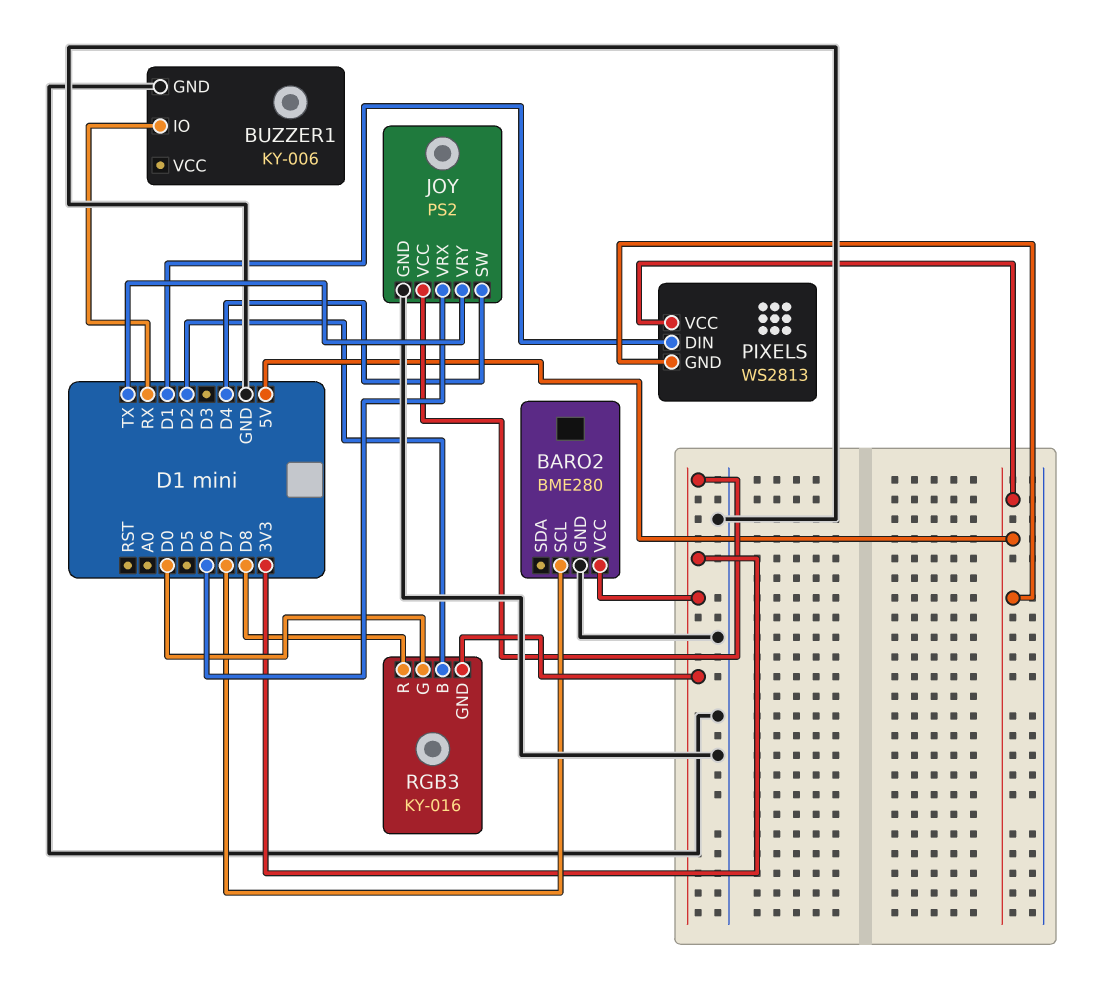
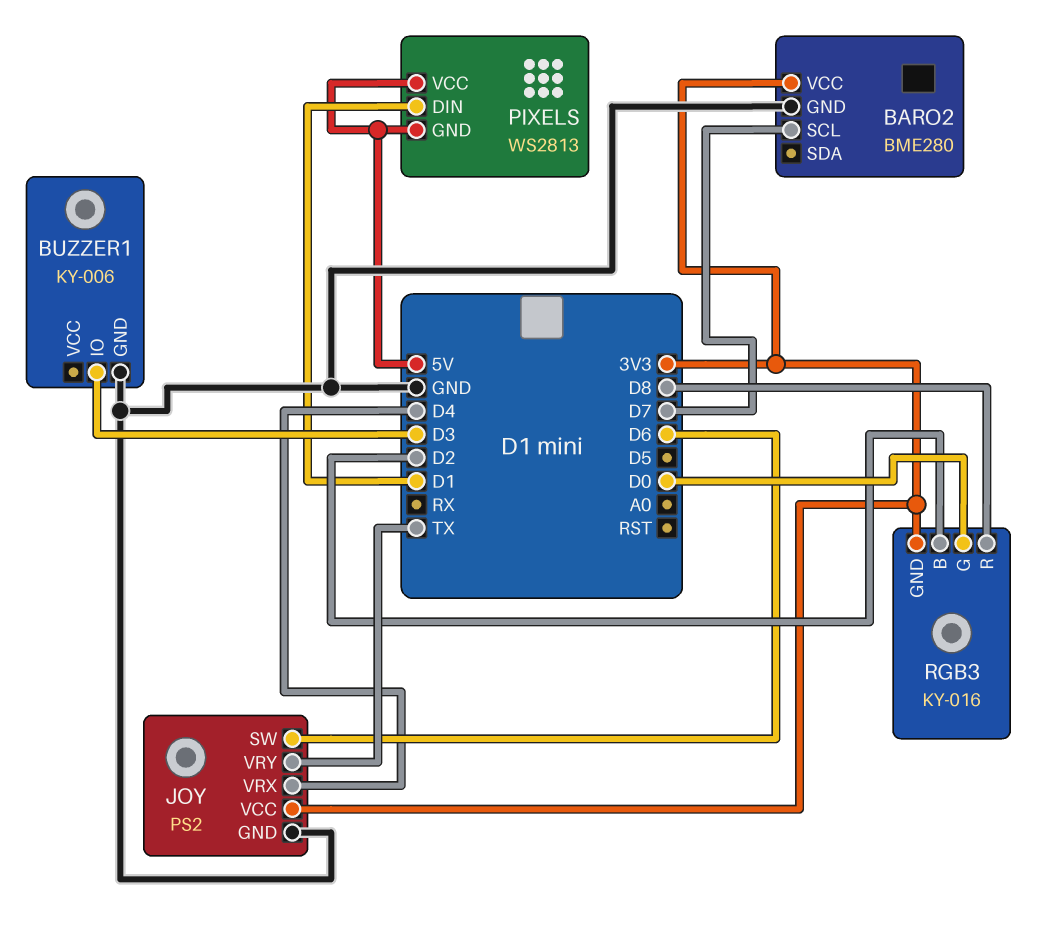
BUZZER1 pin IO: RX -> D3
JOY pin SW: D4 -> D6
JOY pin VRX: D6 -> D4

